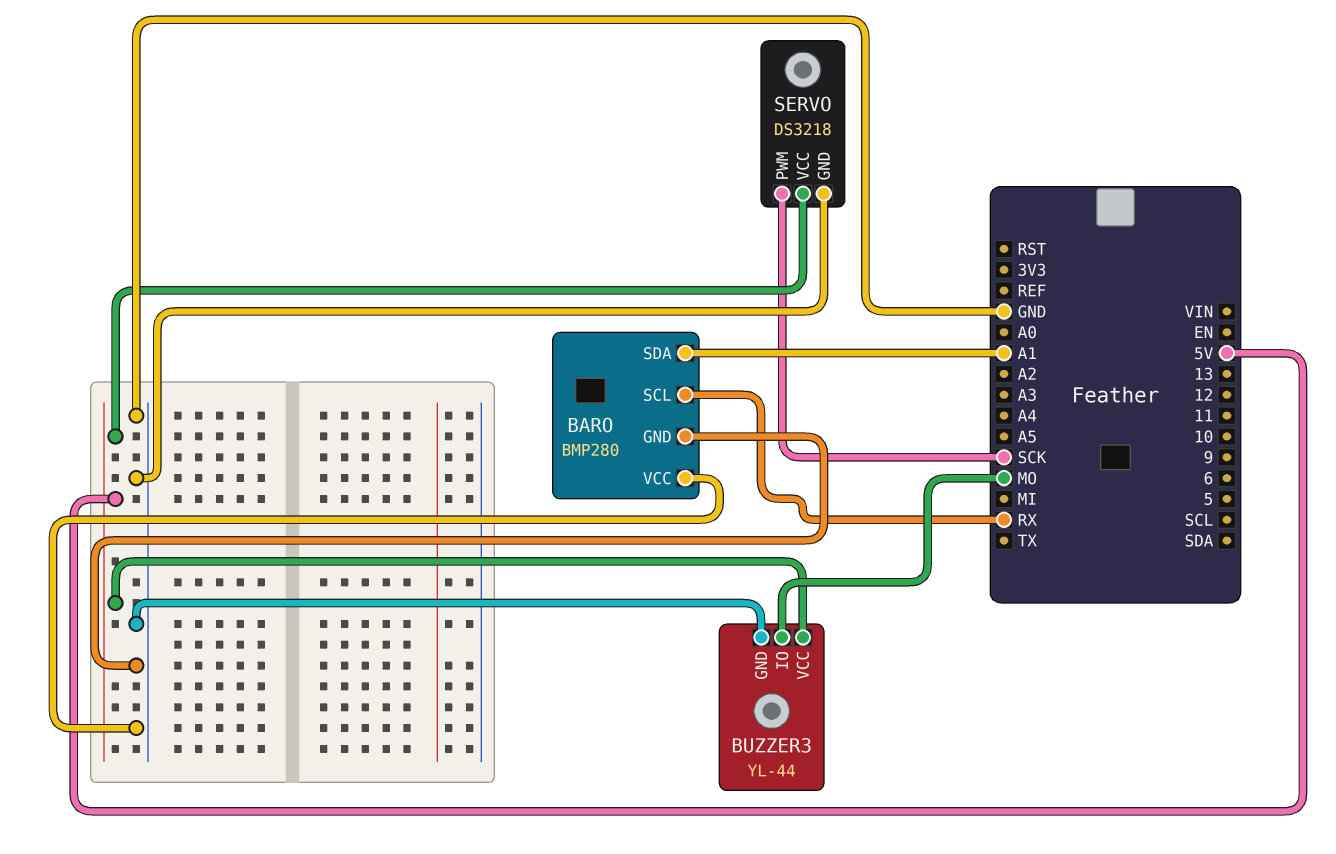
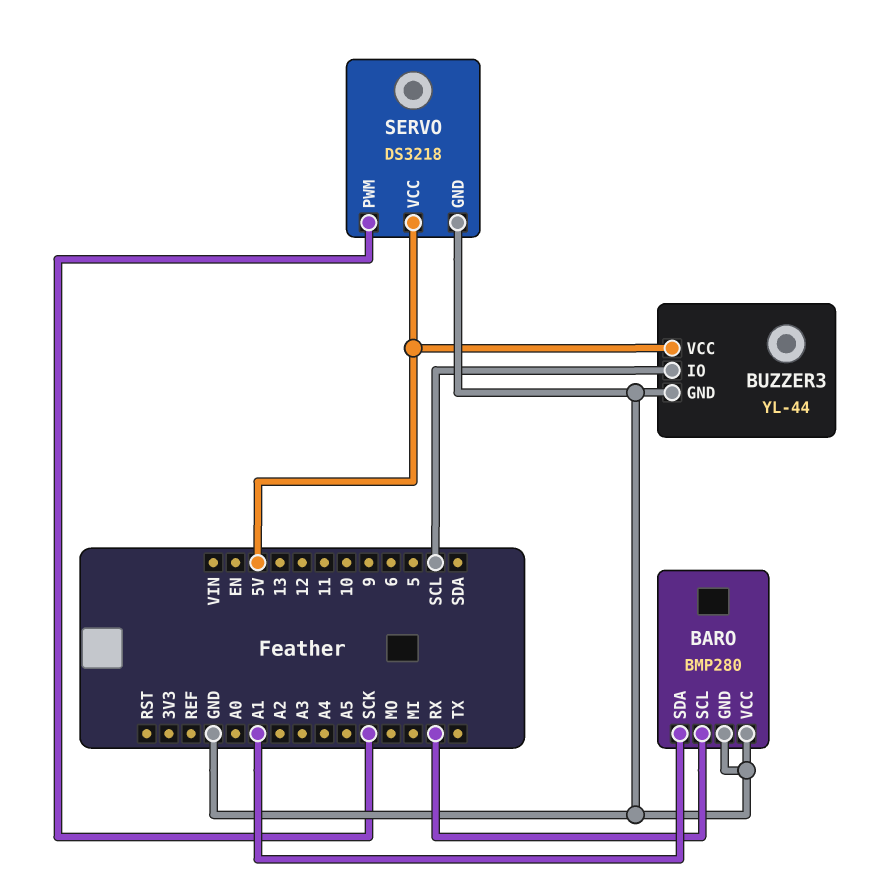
BUZZER3 pin IO: MO -> SCL

